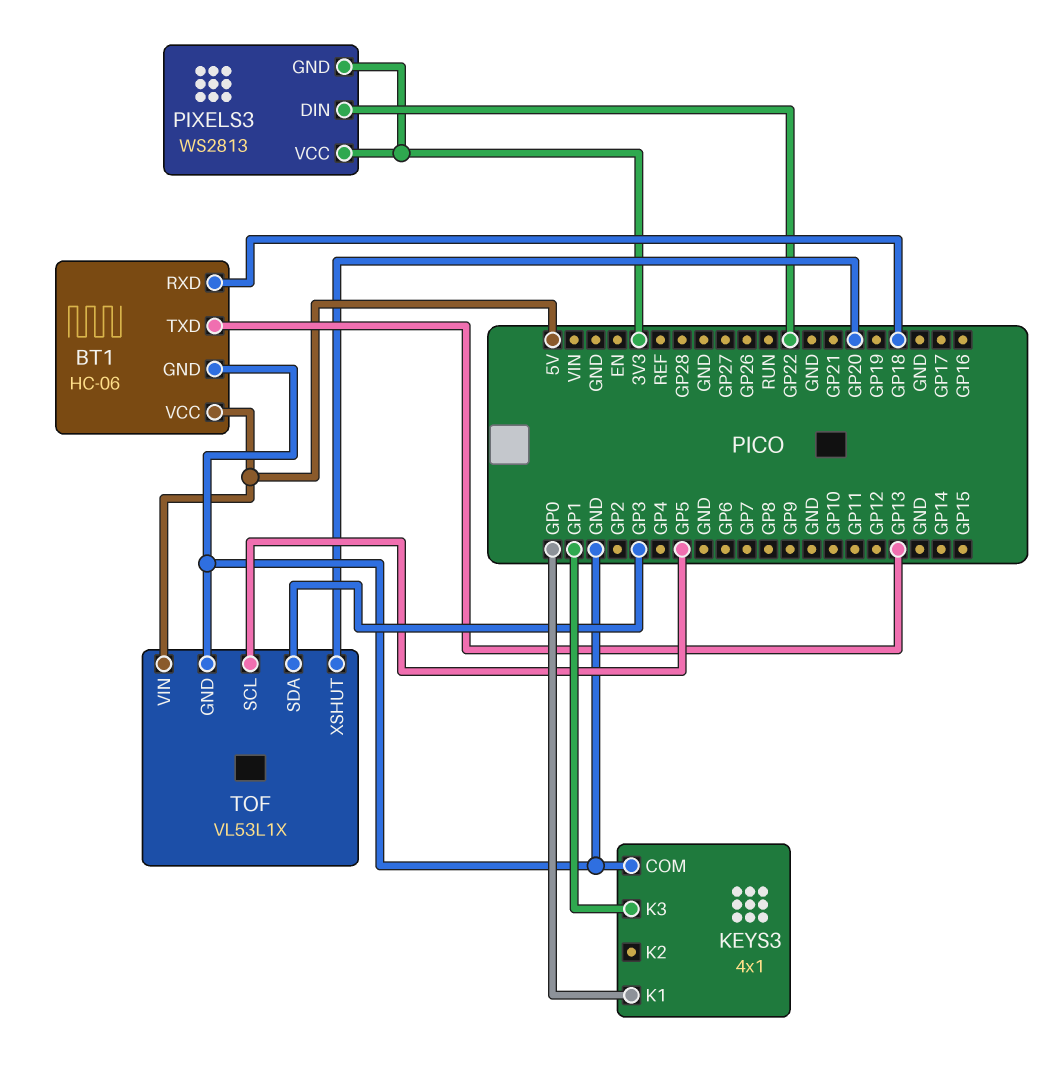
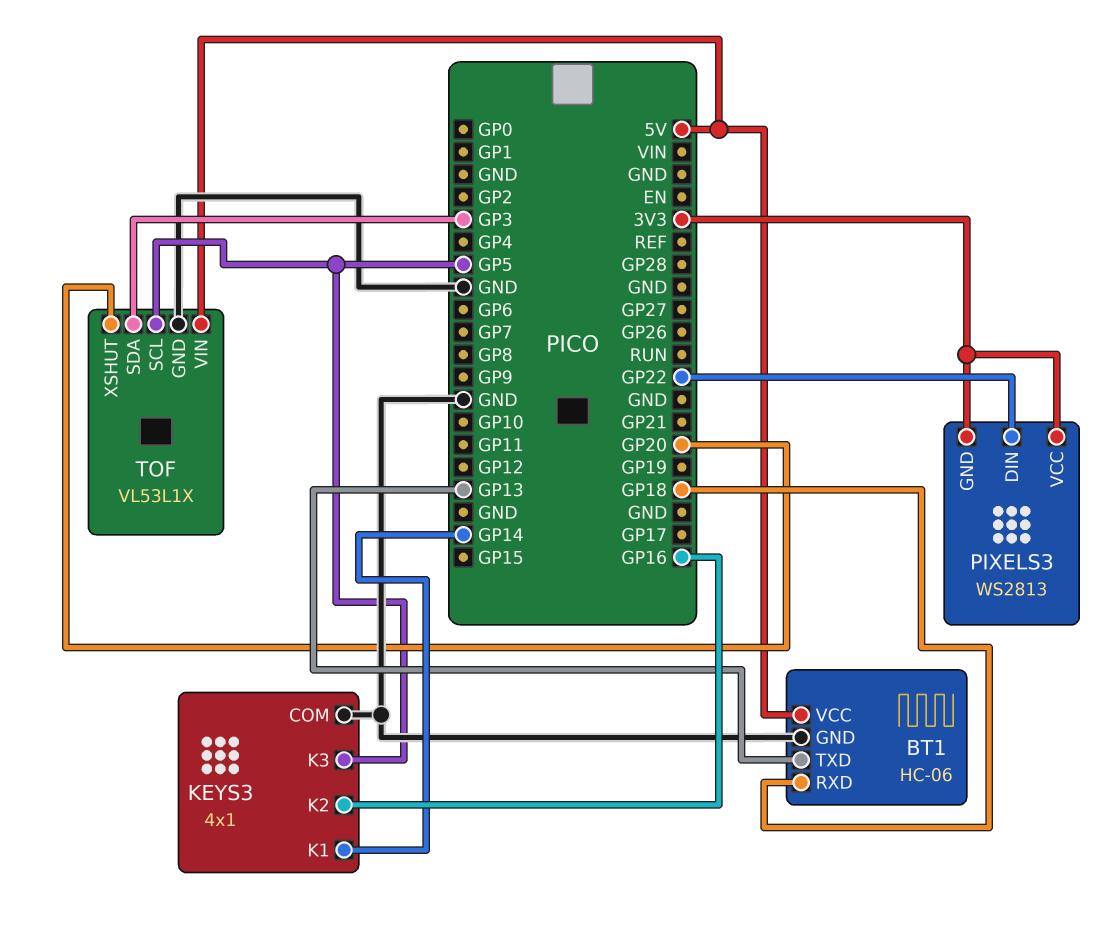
KEYS3 pin K1: GP0 -> GP14
KEYS3 pin K2: none -> GP16
KEYS3 pin K3: GP1 -> GP5

